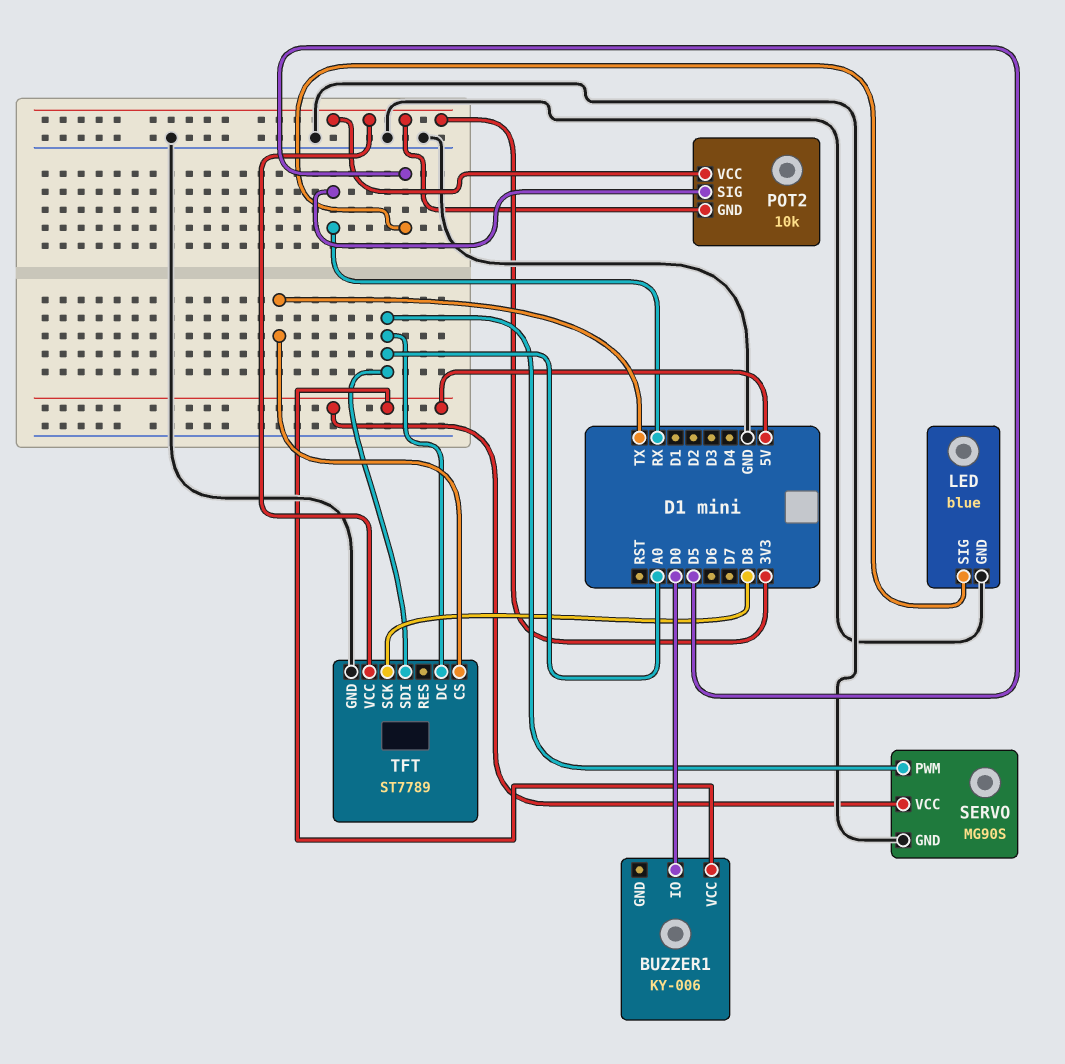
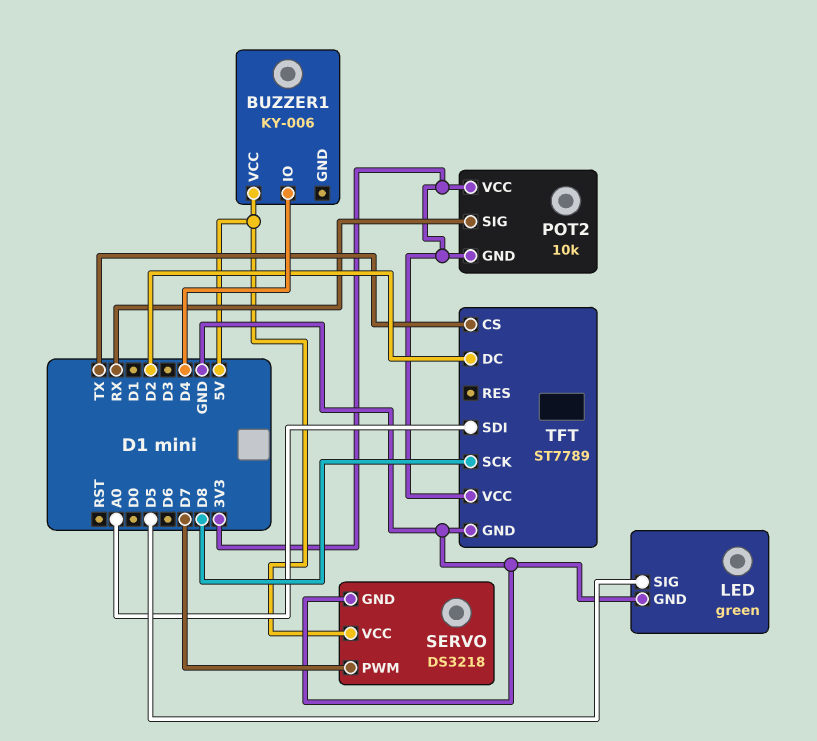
BUZZER1 pin IO: D0 -> D4
LED: blue -> green
SERVO: MG90S -> DS3218
SERVO pin PWM: A0 -> D7
TFT pin DC: A0 -> D2

